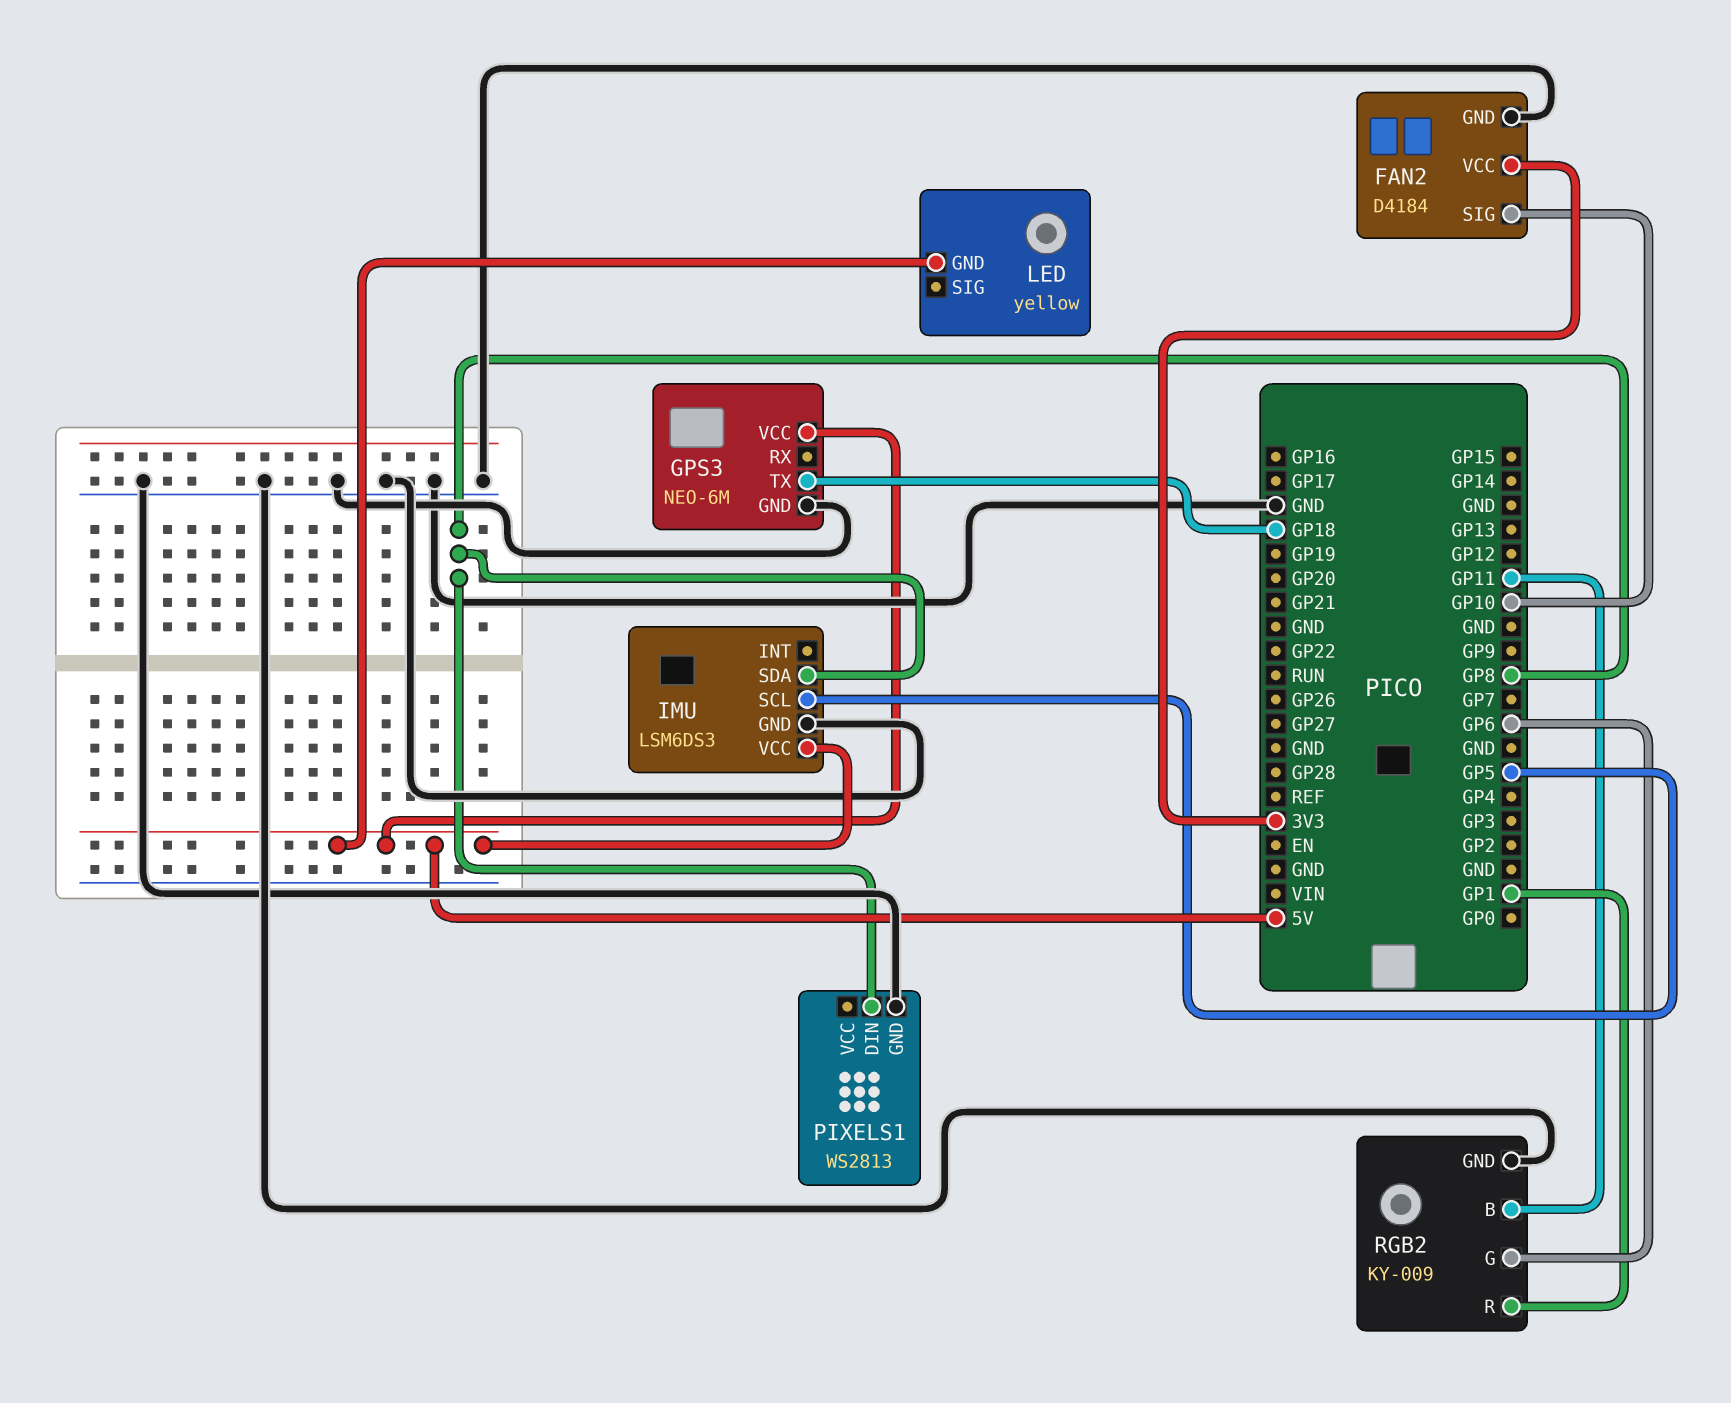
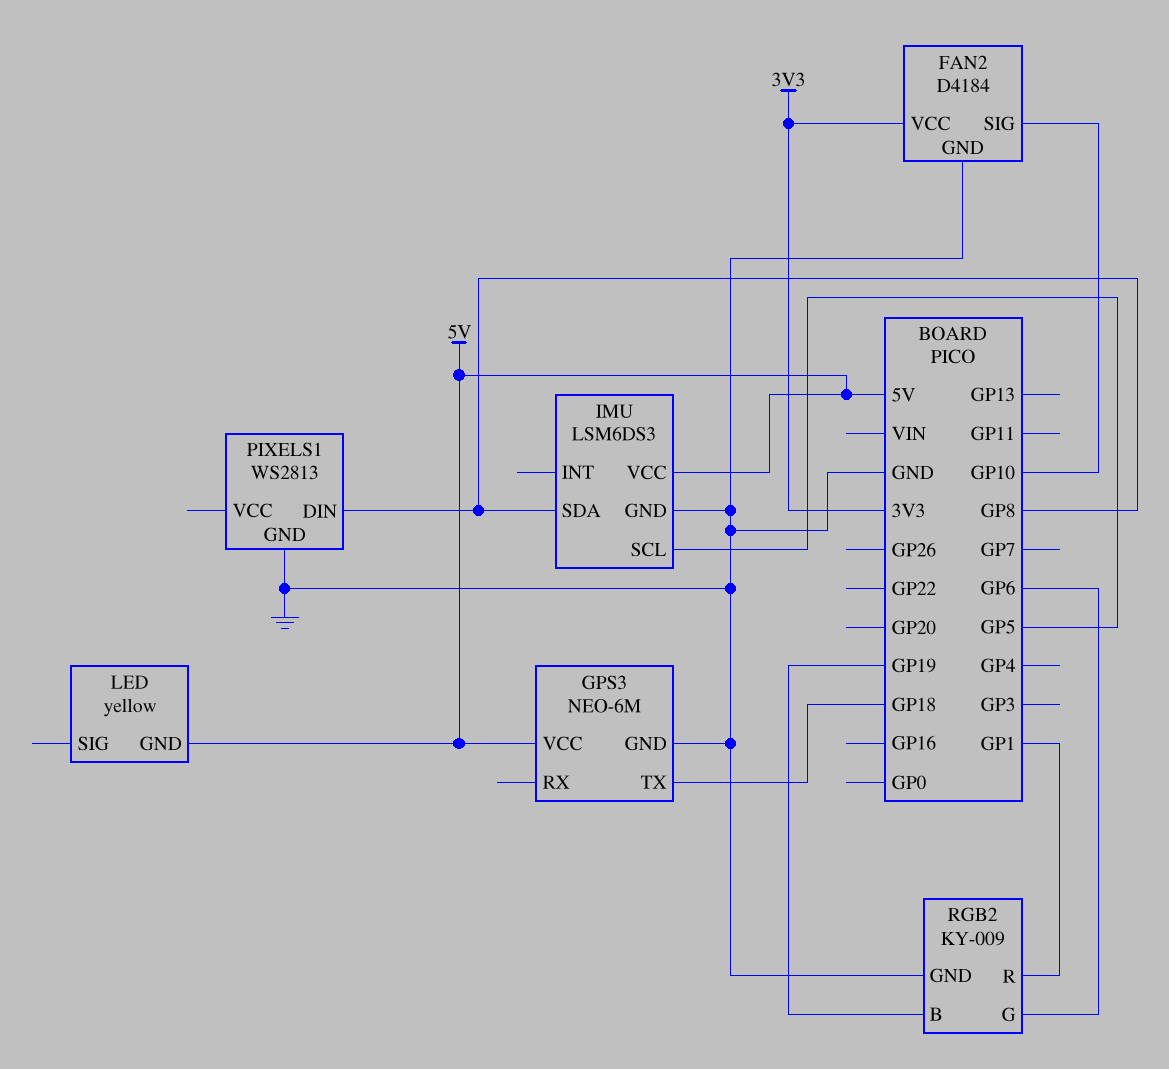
RGB2 pin B: GP11 -> GP19

